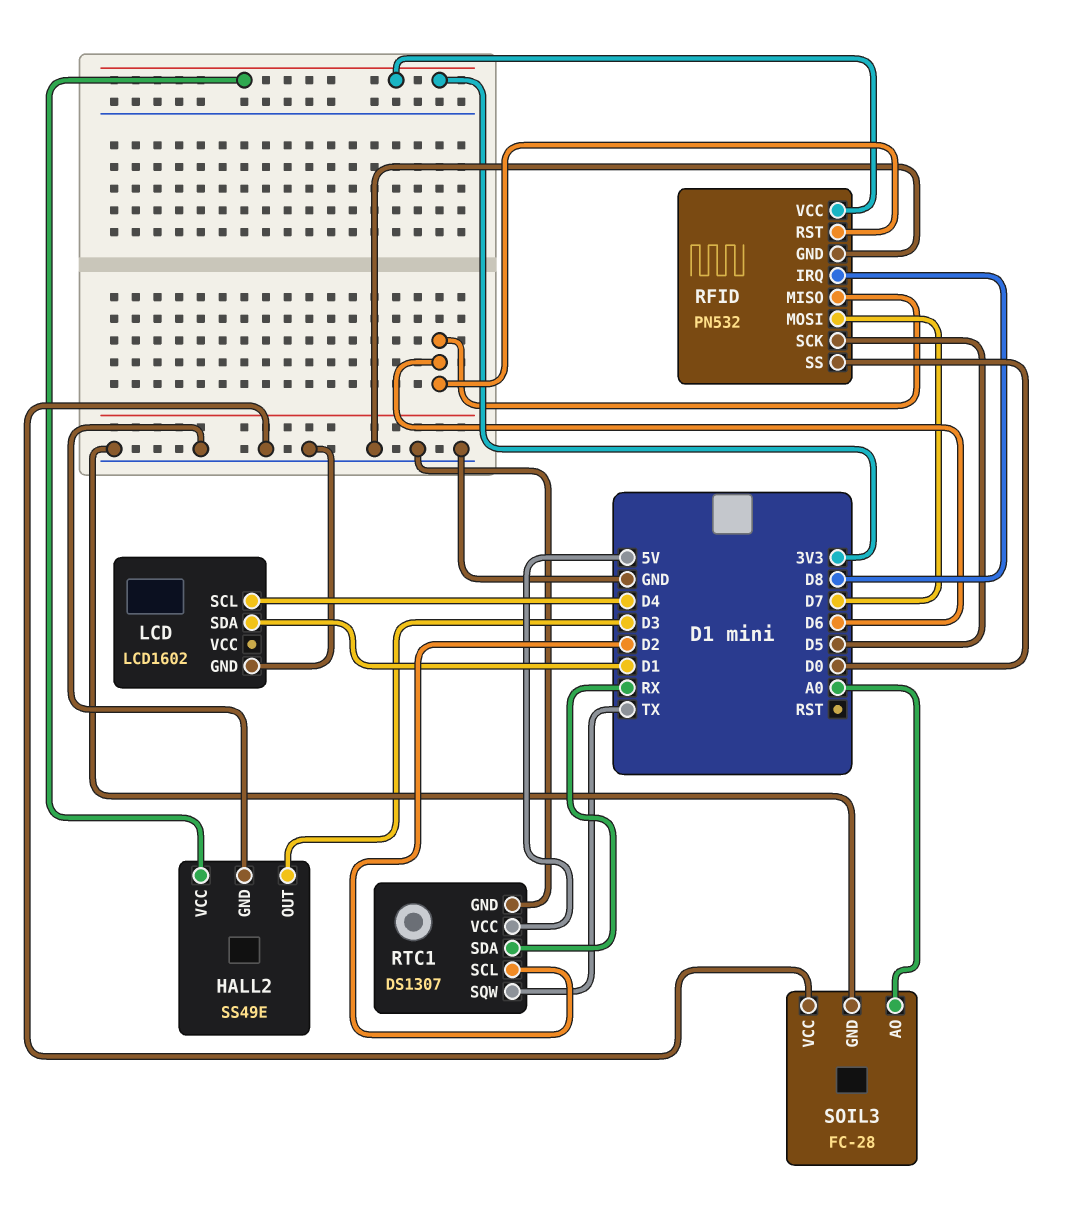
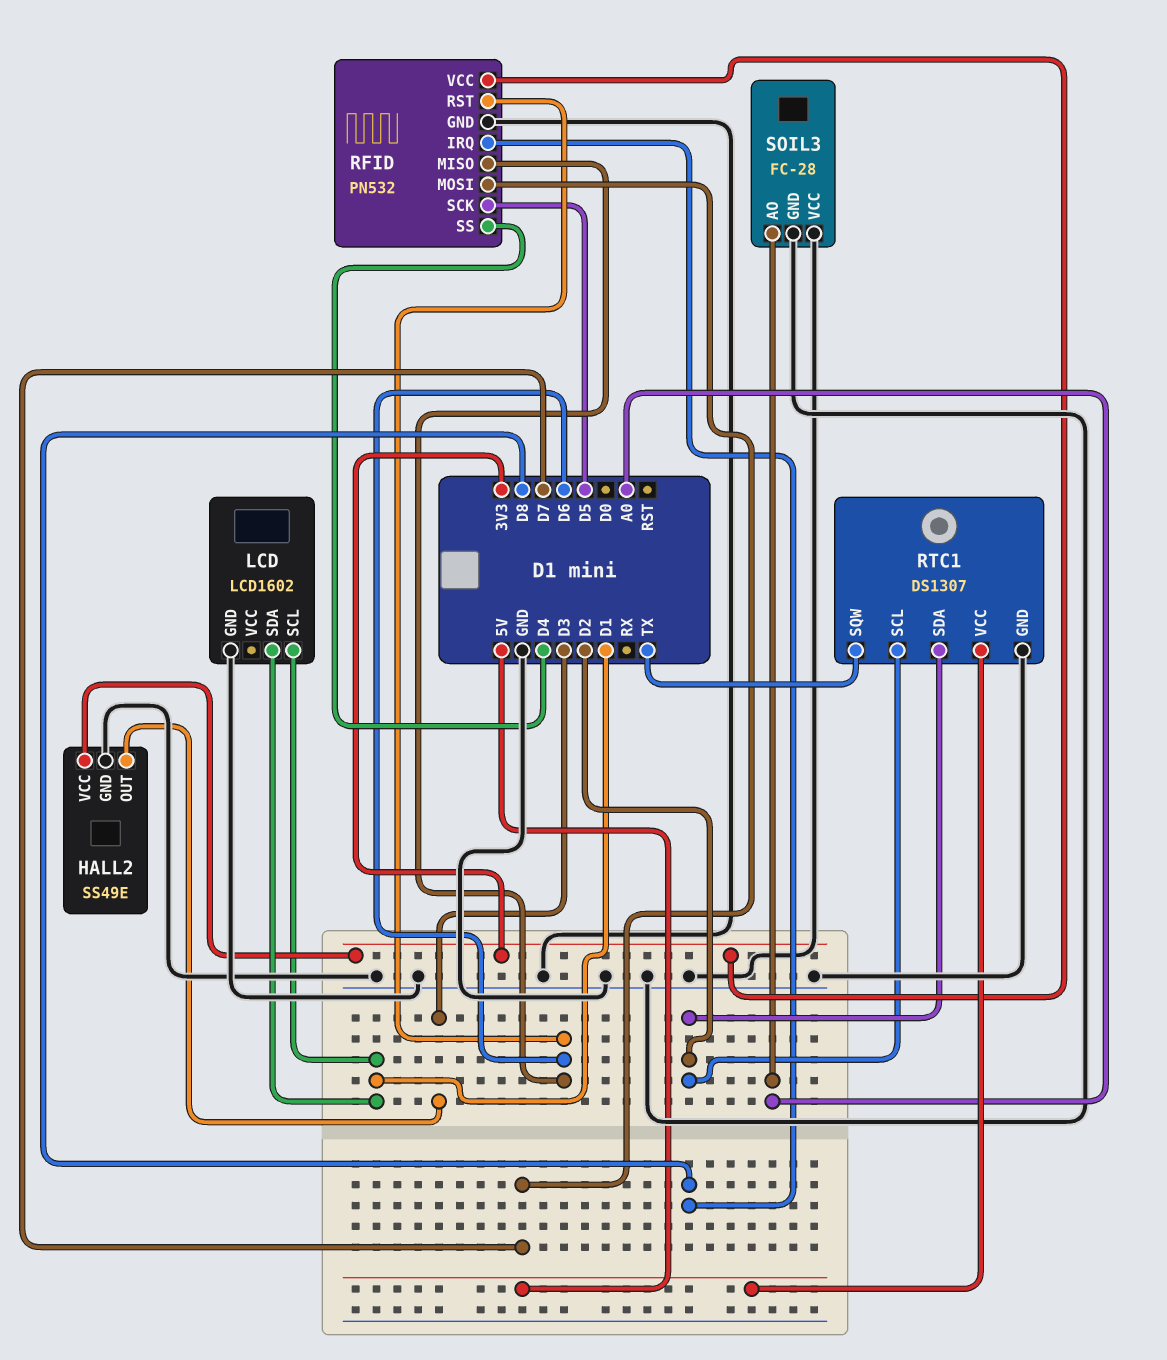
LCD pin SCL: D4 -> D1
RFID pin SS: D0 -> D4
RTC1 pin SDA: RX -> D2

